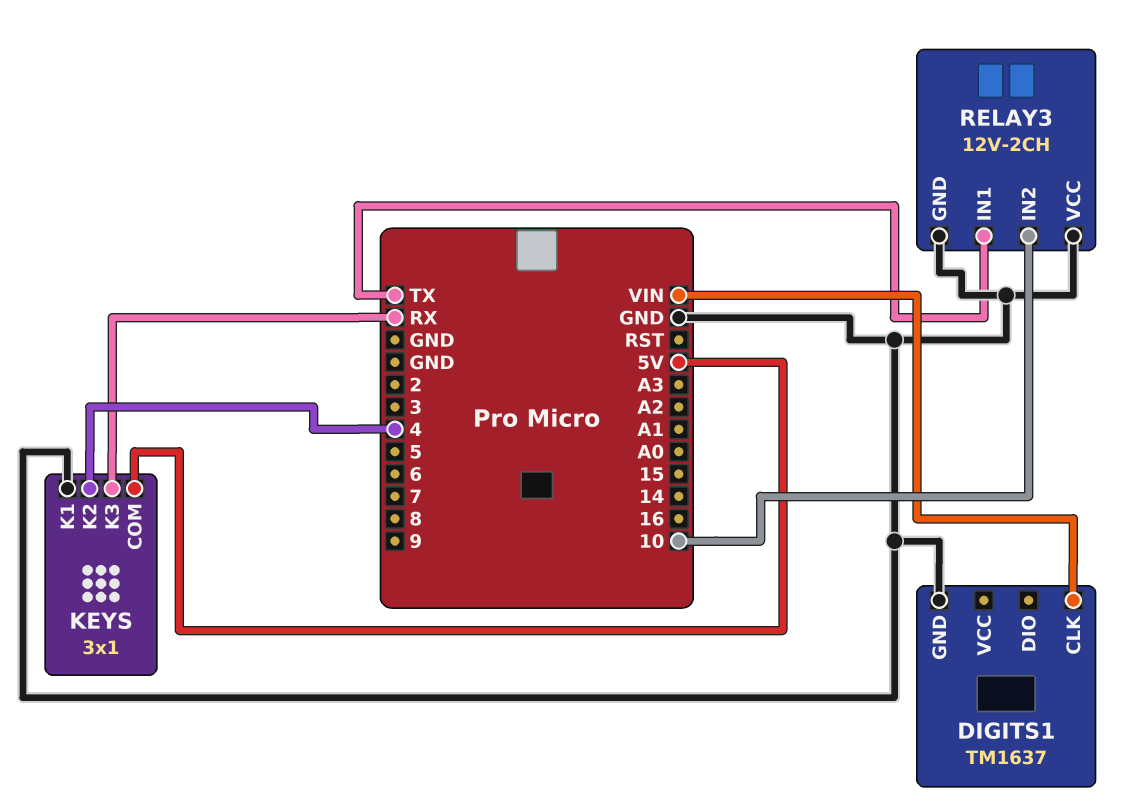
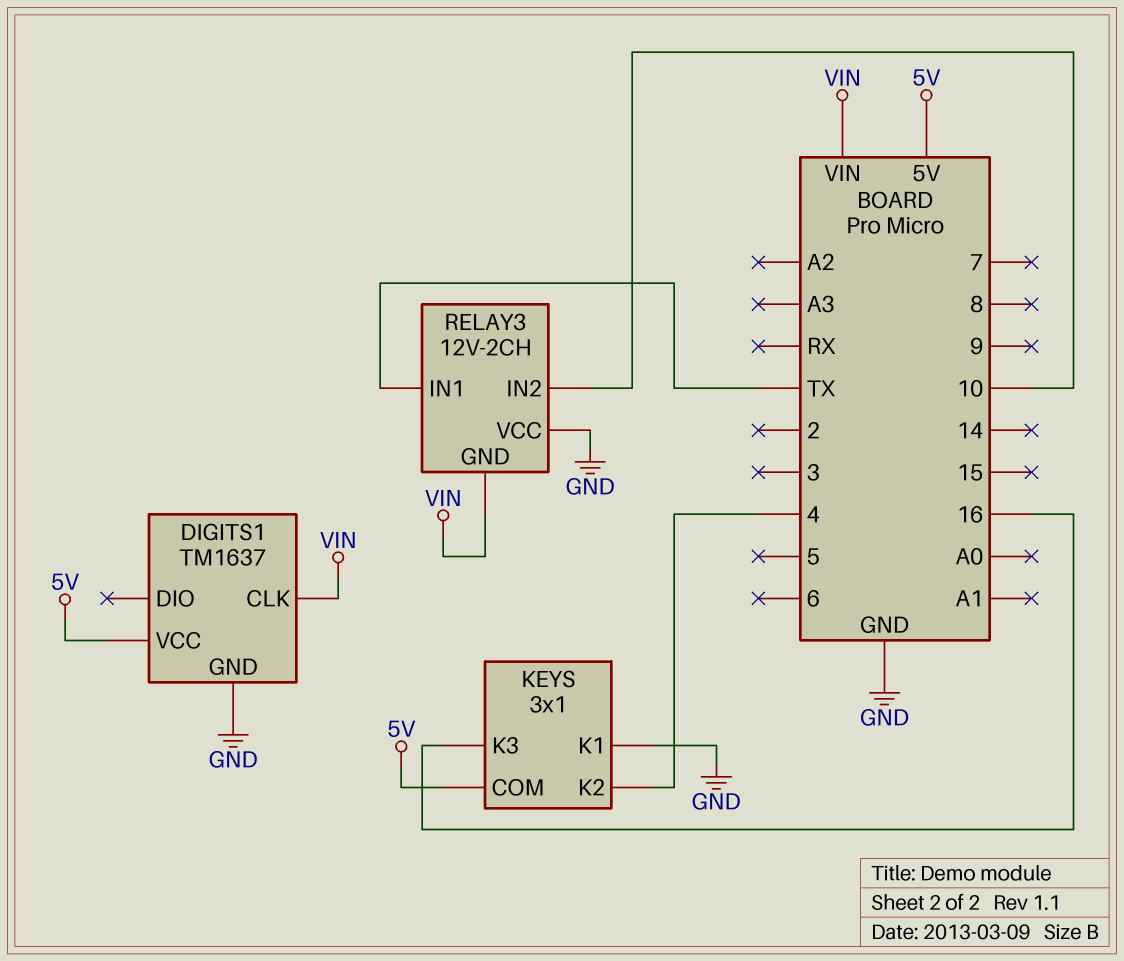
DIGITS1 pin VCC: none -> 5V
KEYS pin K3: RX -> 16
RELAY3 pin GND: GND -> VIN

